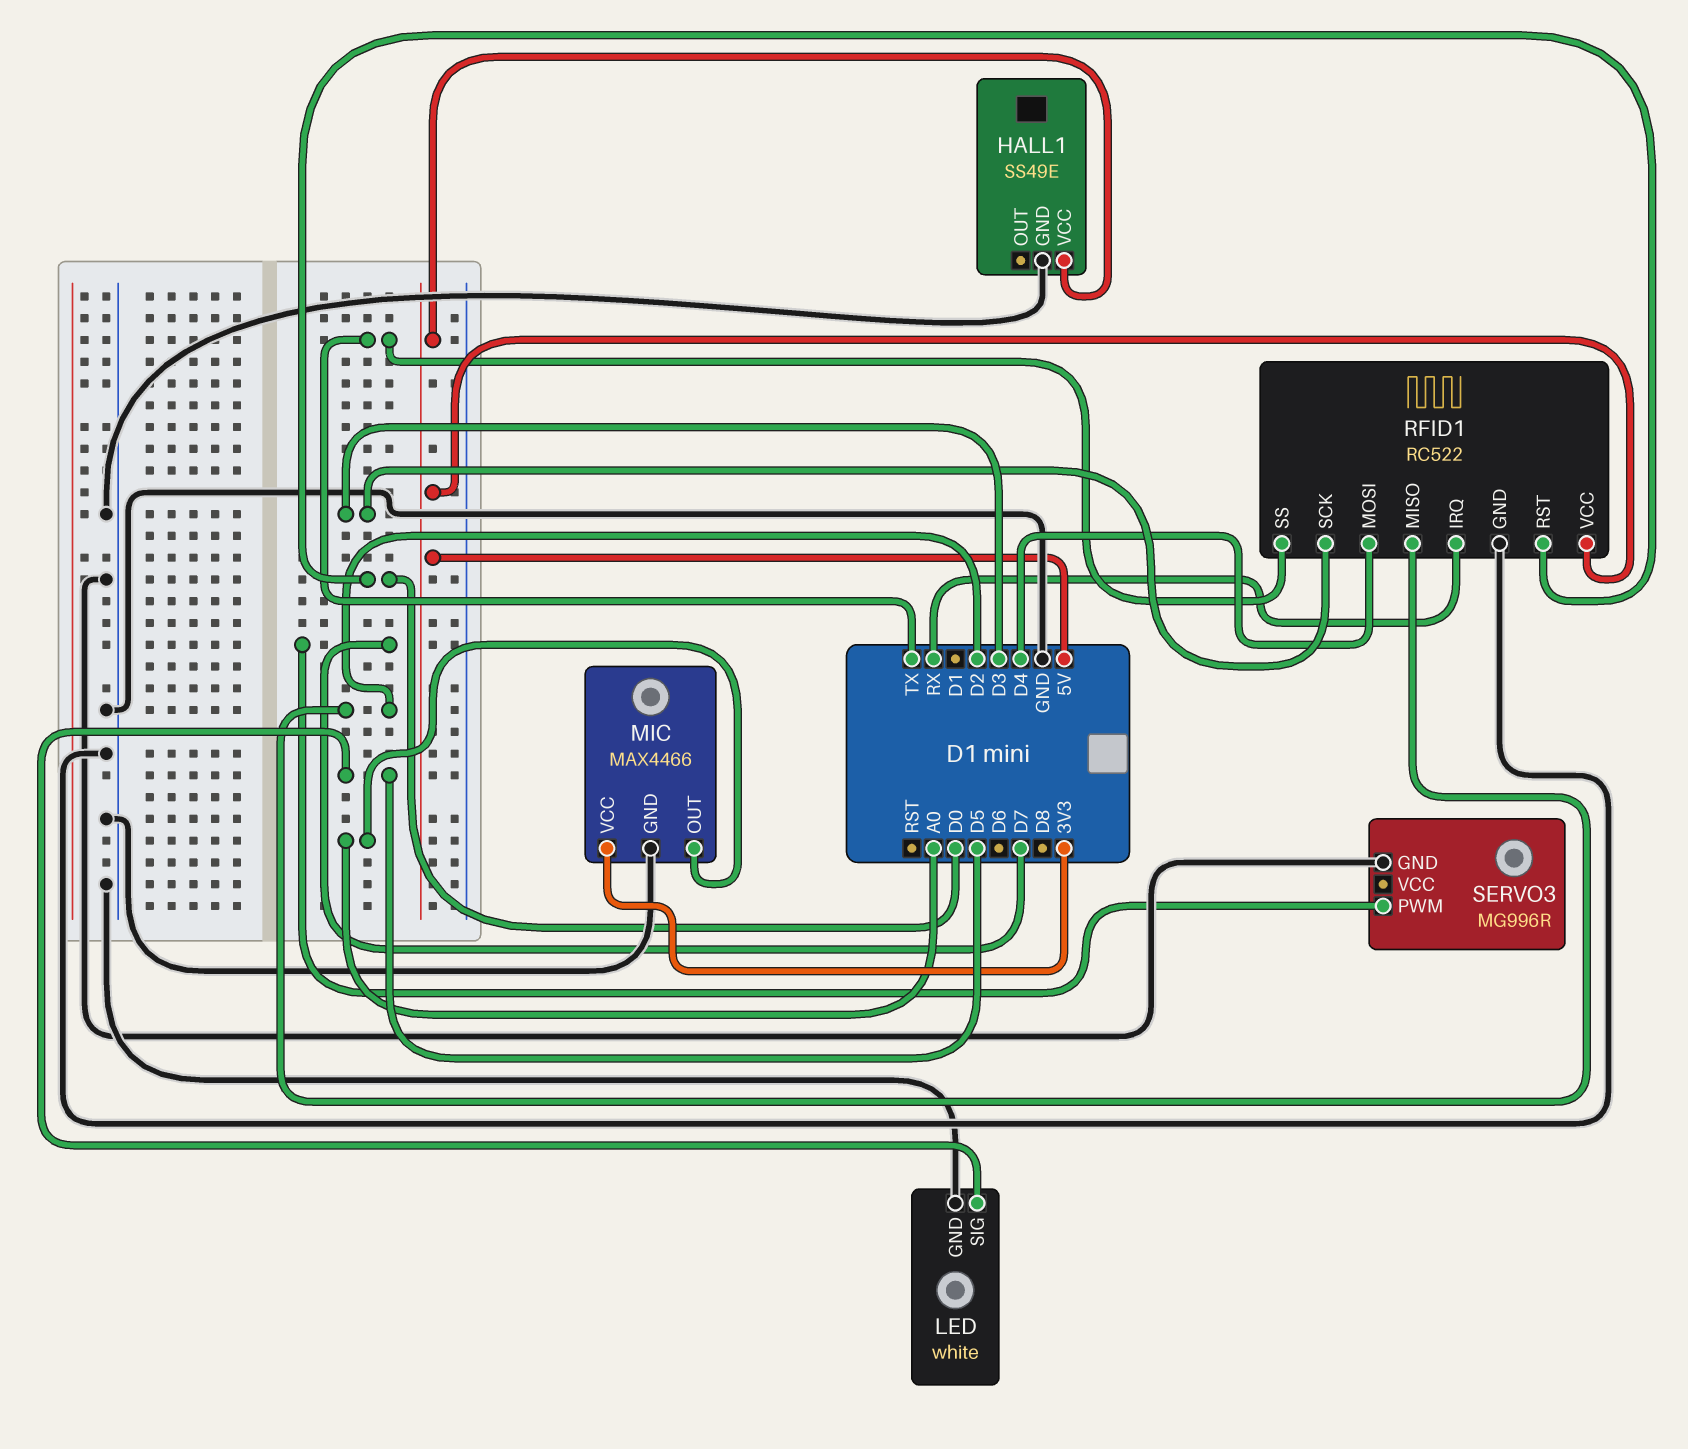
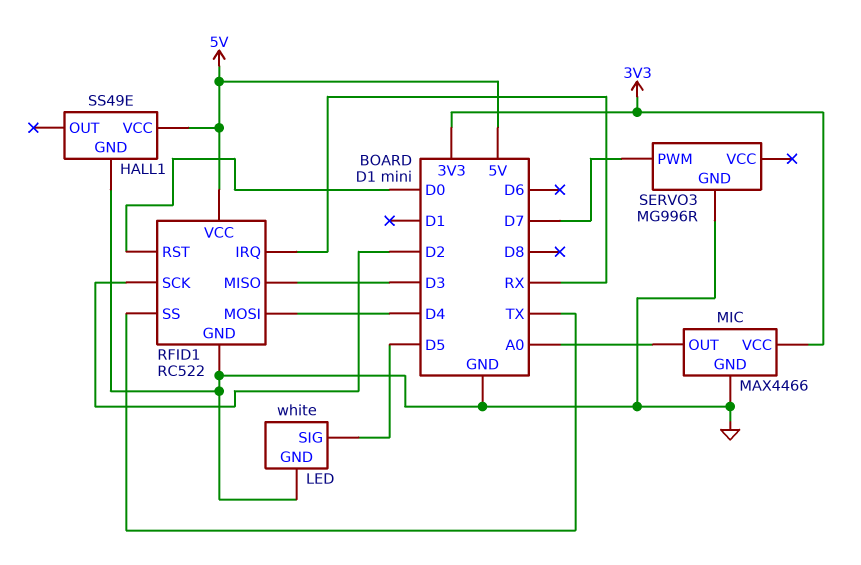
RFID1 pin MISO: D2 -> D3
RFID1 pin SCK: D3 -> D2

